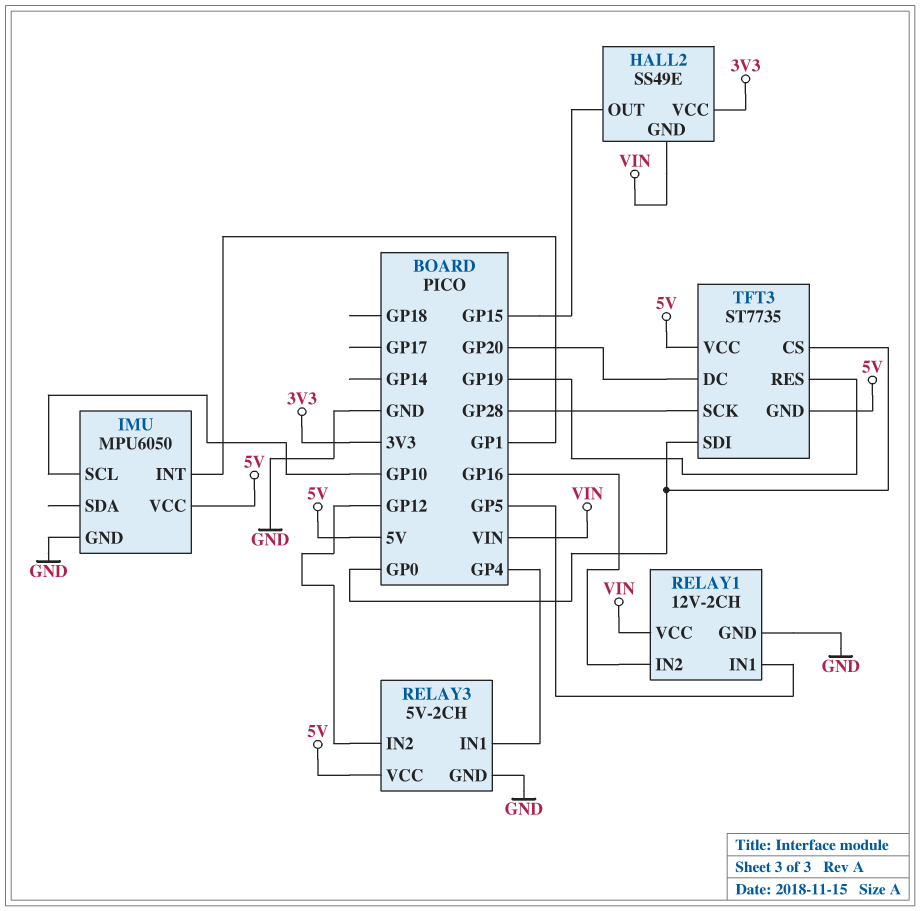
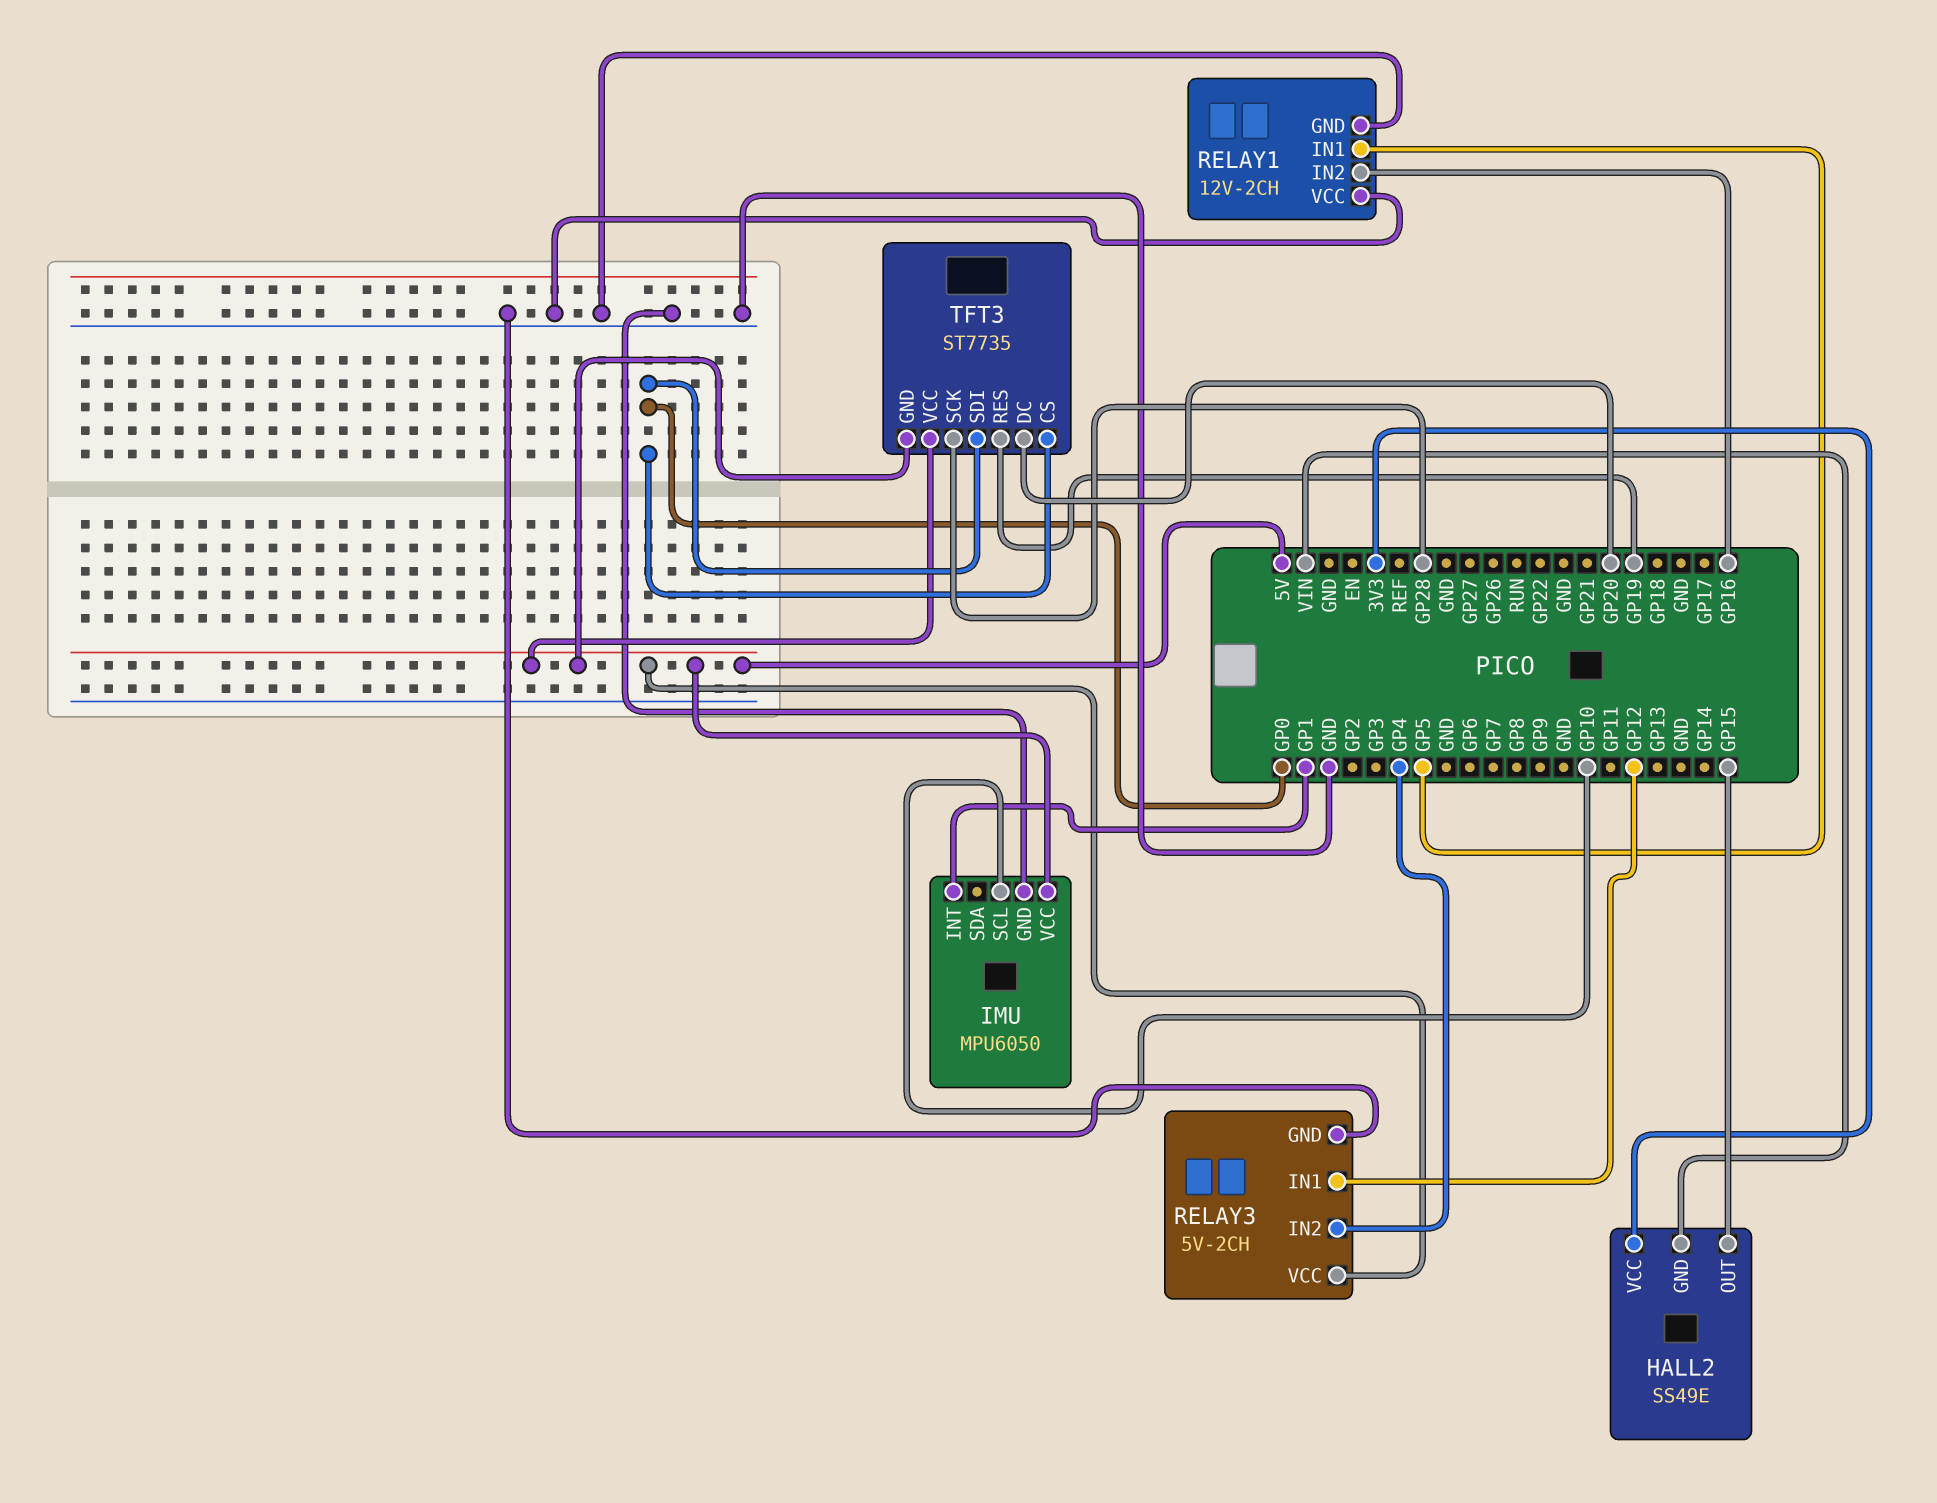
RELAY1 pin VCC: VIN -> GND
RELAY3 pin IN1: GP4 -> GP12
RELAY3 pin IN2: GP12 -> GP4

